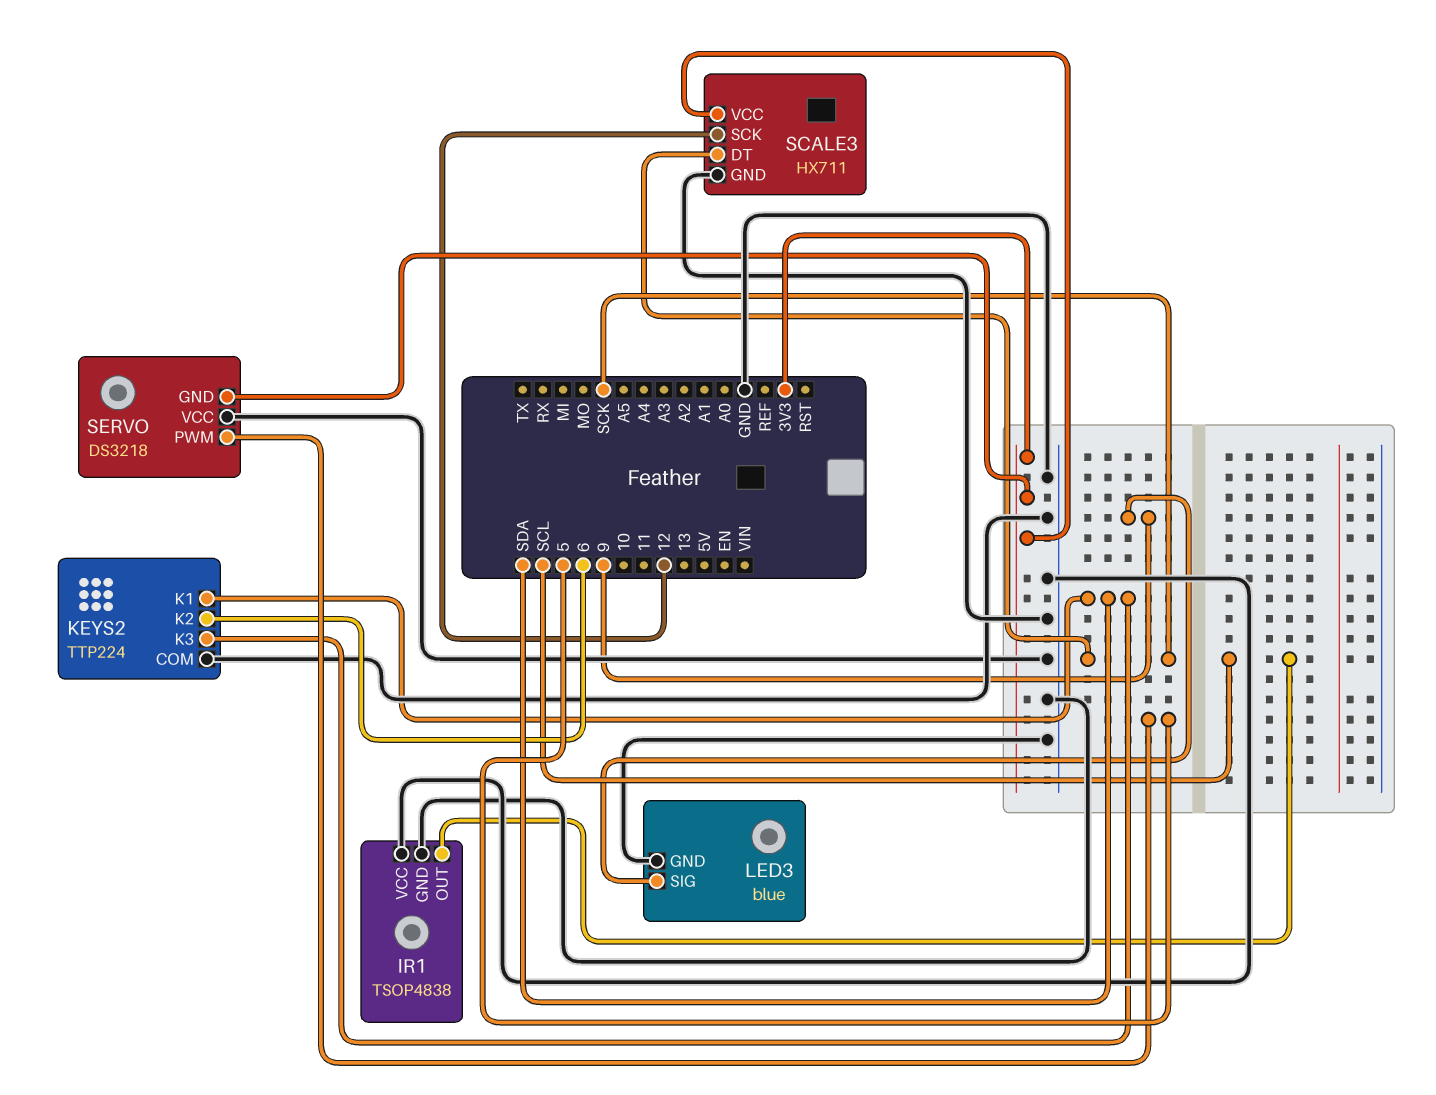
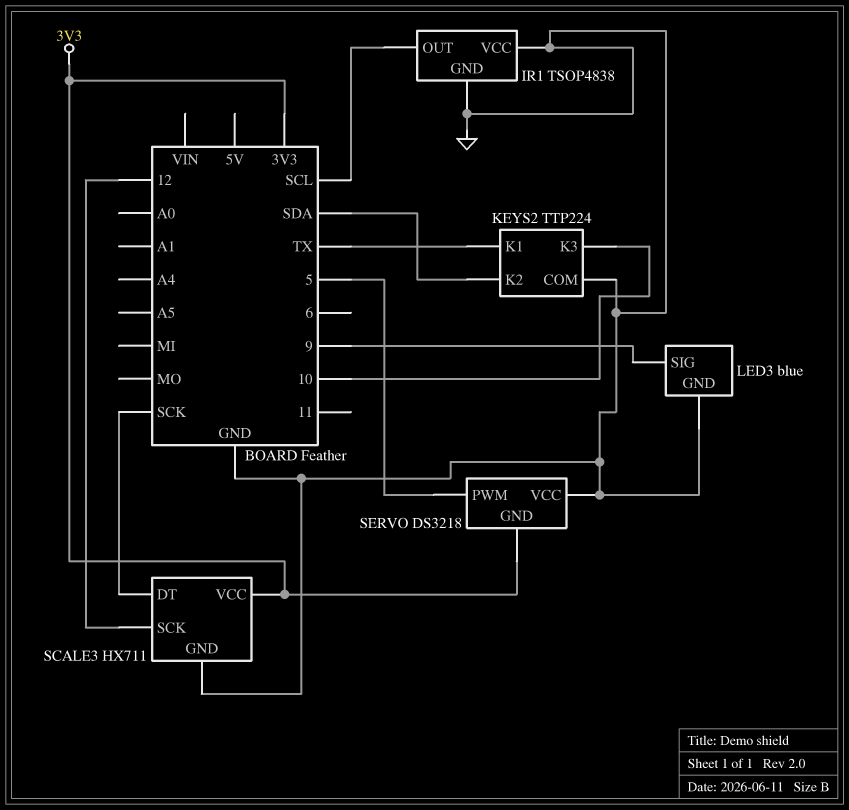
KEYS2 pin K1: SDA -> TX
KEYS2 pin K2: 6 -> SDA
KEYS2 pin K3: SDA -> 10

